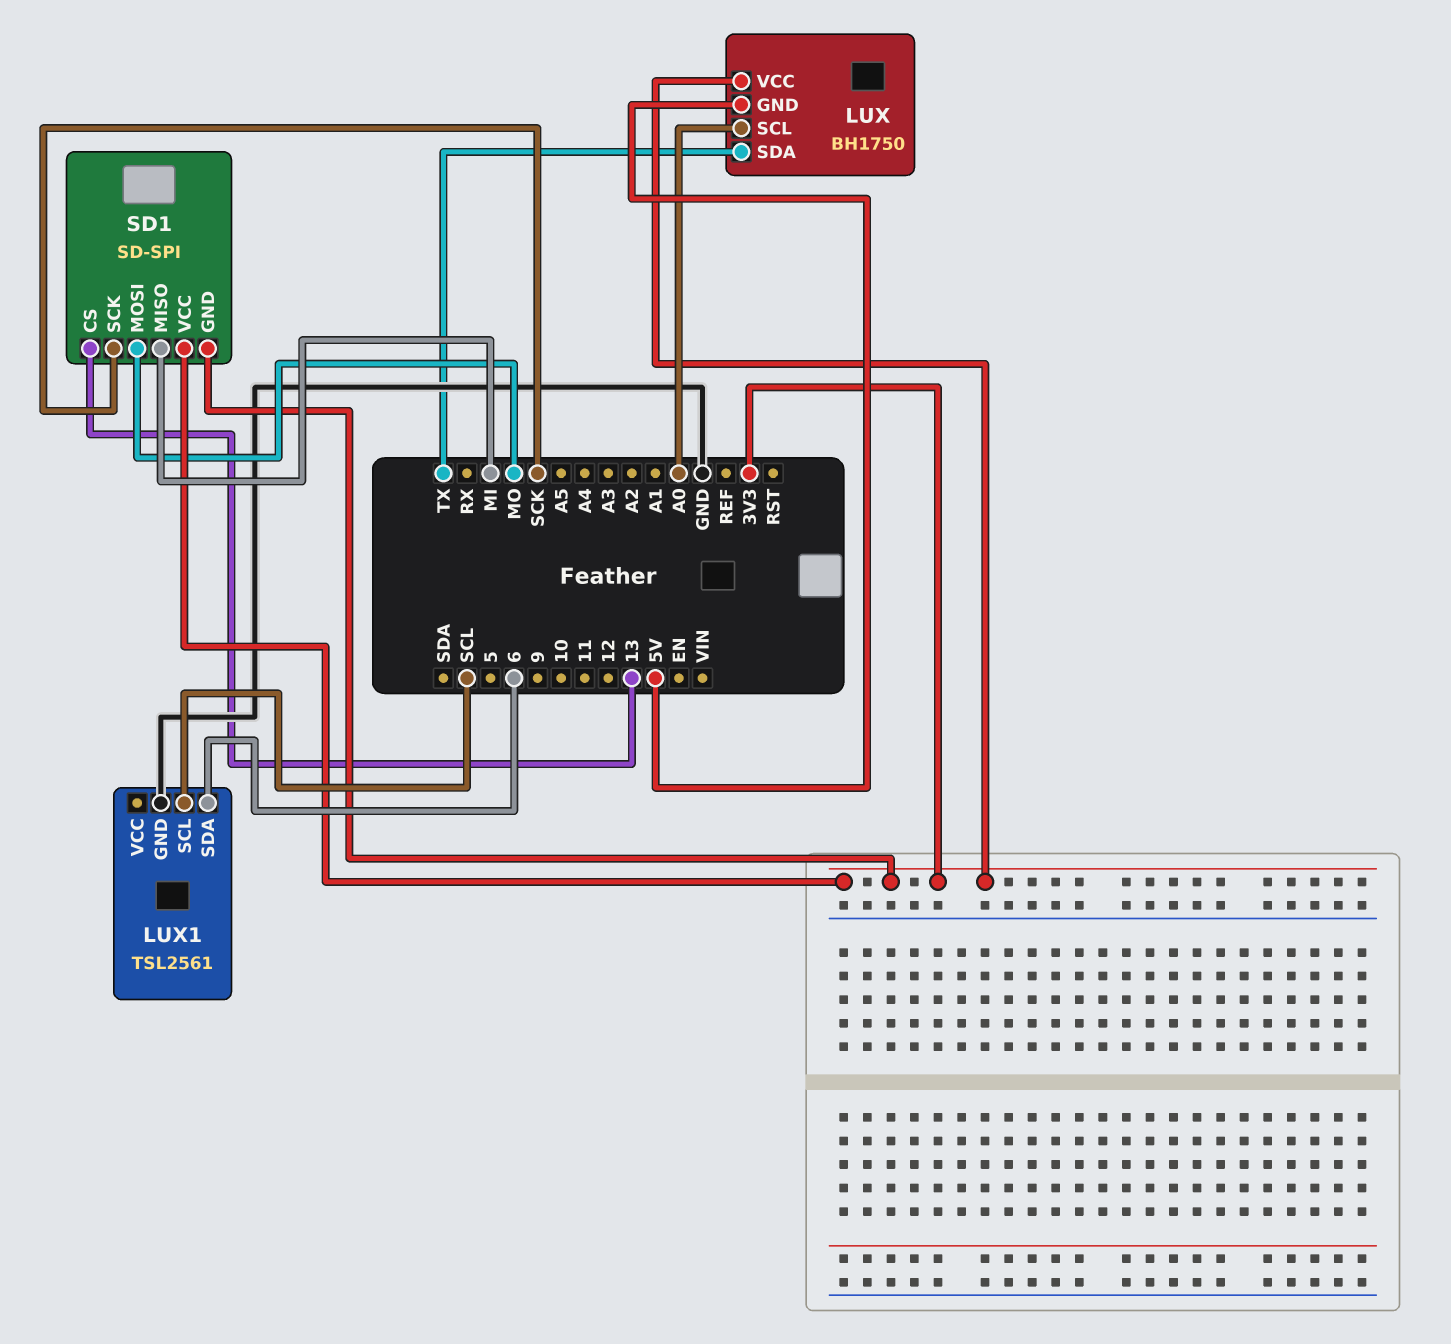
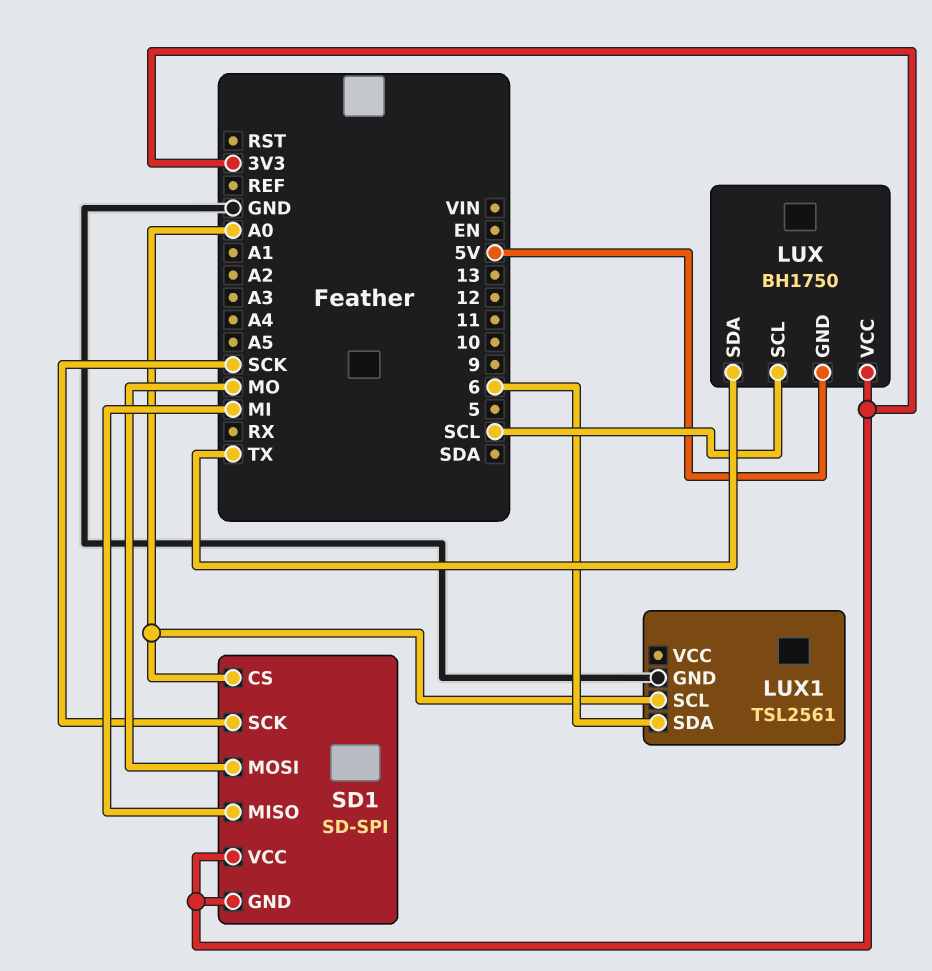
LUX pin SCL: A0 -> SCL
LUX1 pin SCL: SCL -> A0
SD1 pin CS: 13 -> A0

